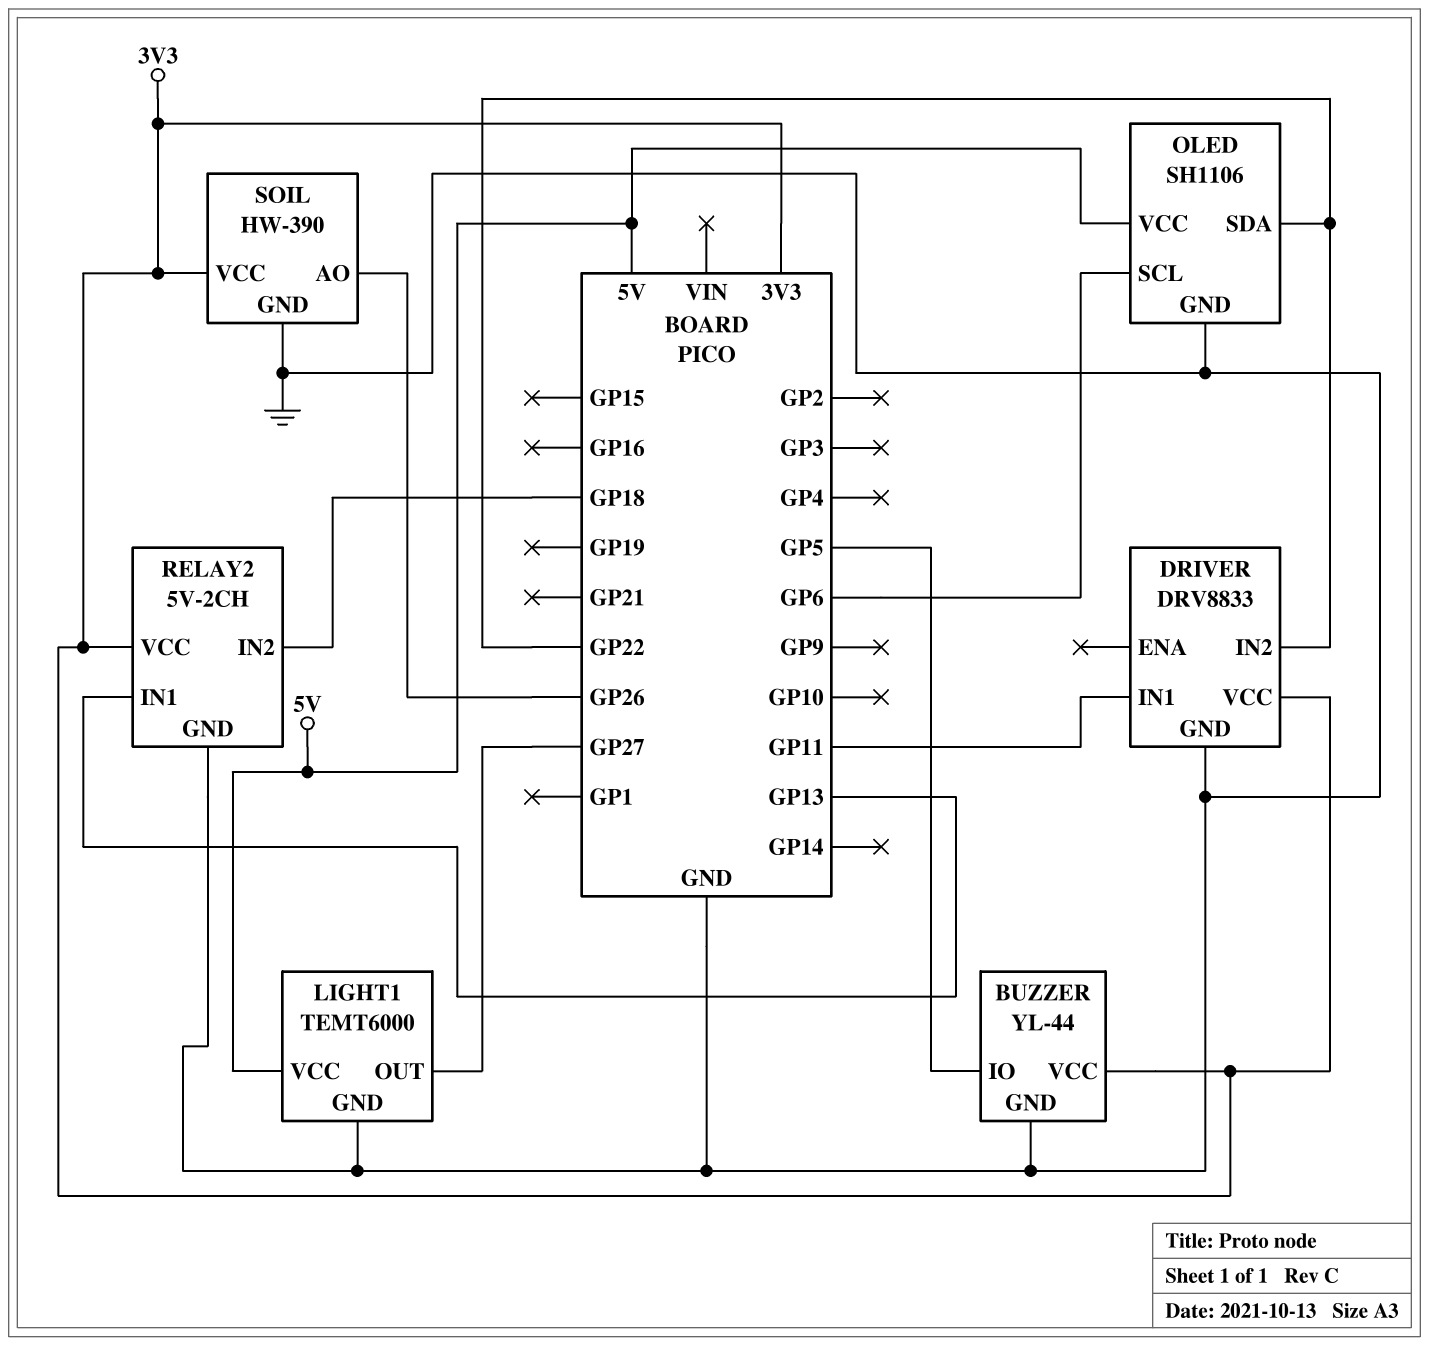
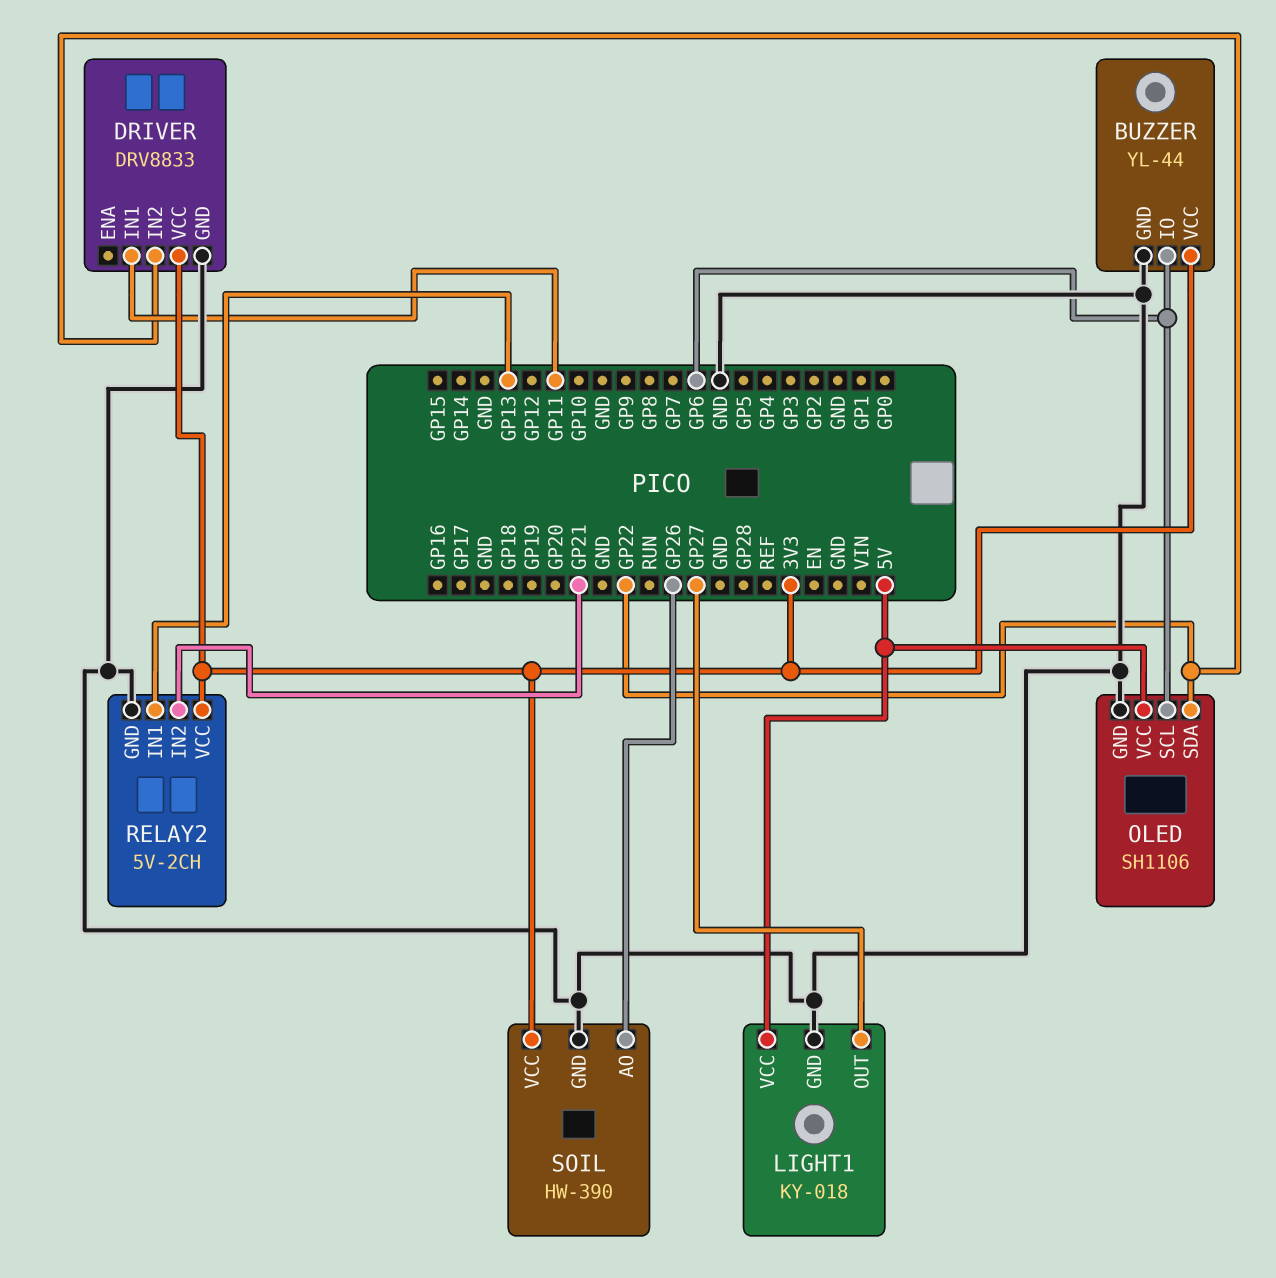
BUZZER pin IO: GP5 -> GP6
LIGHT1: TEMT6000 -> KY-018
RELAY2 pin IN2: GP18 -> GP21

